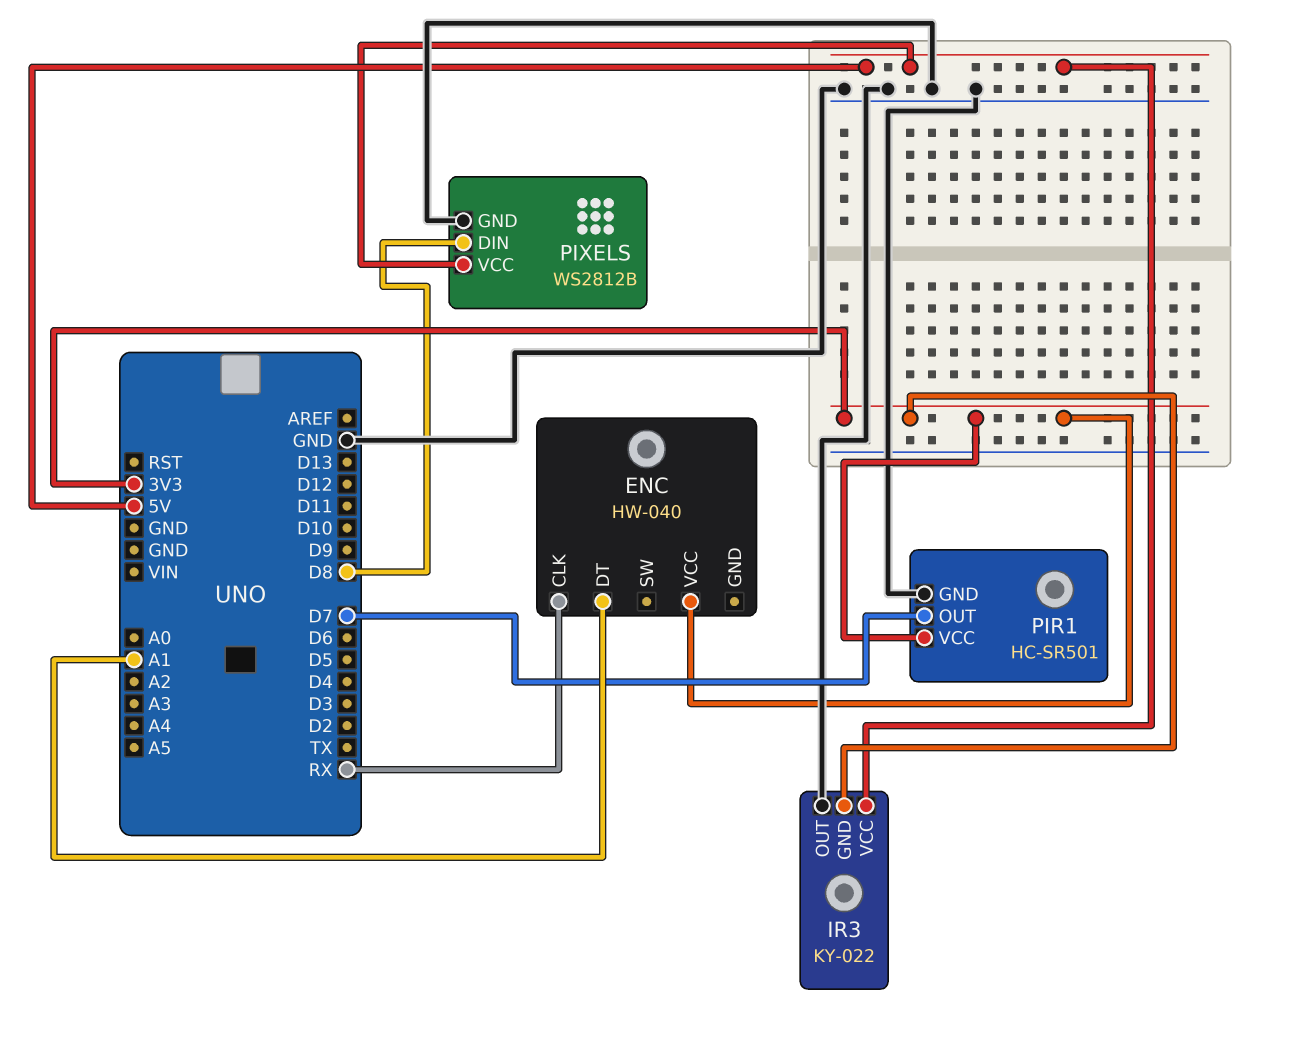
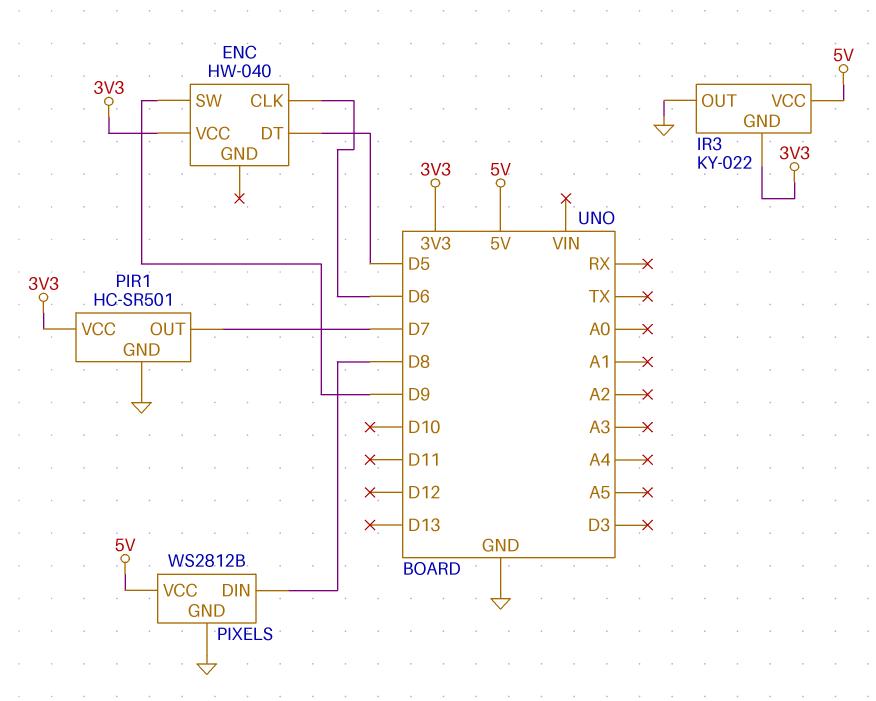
ENC pin CLK: RX -> D6
ENC pin DT: A1 -> D5
ENC pin SW: none -> D9

